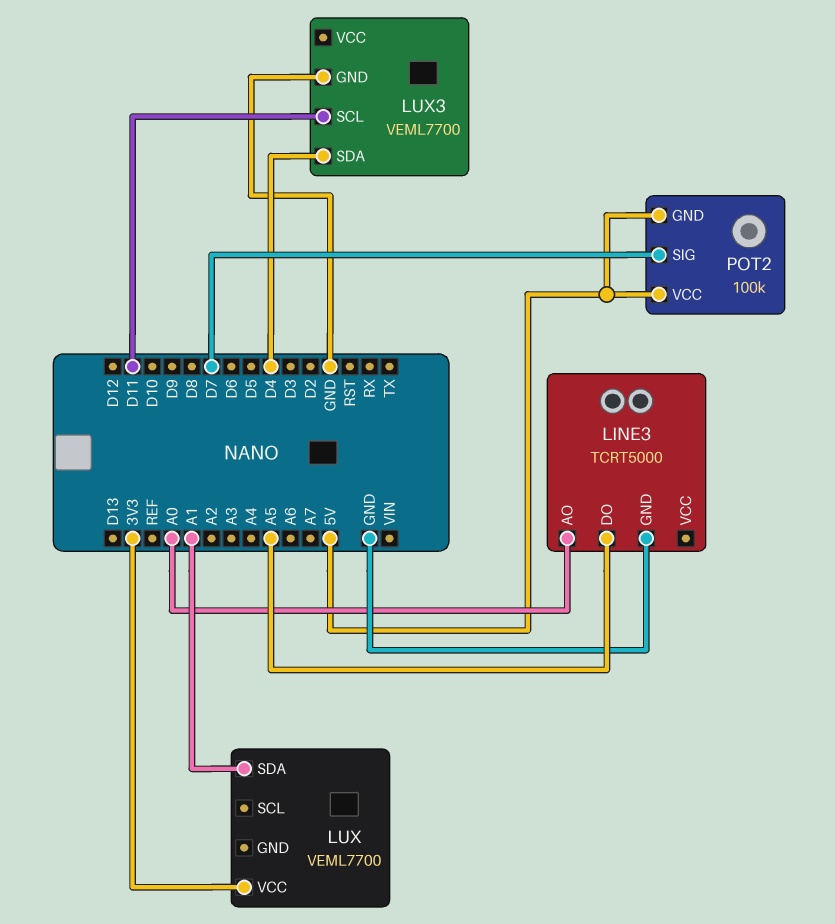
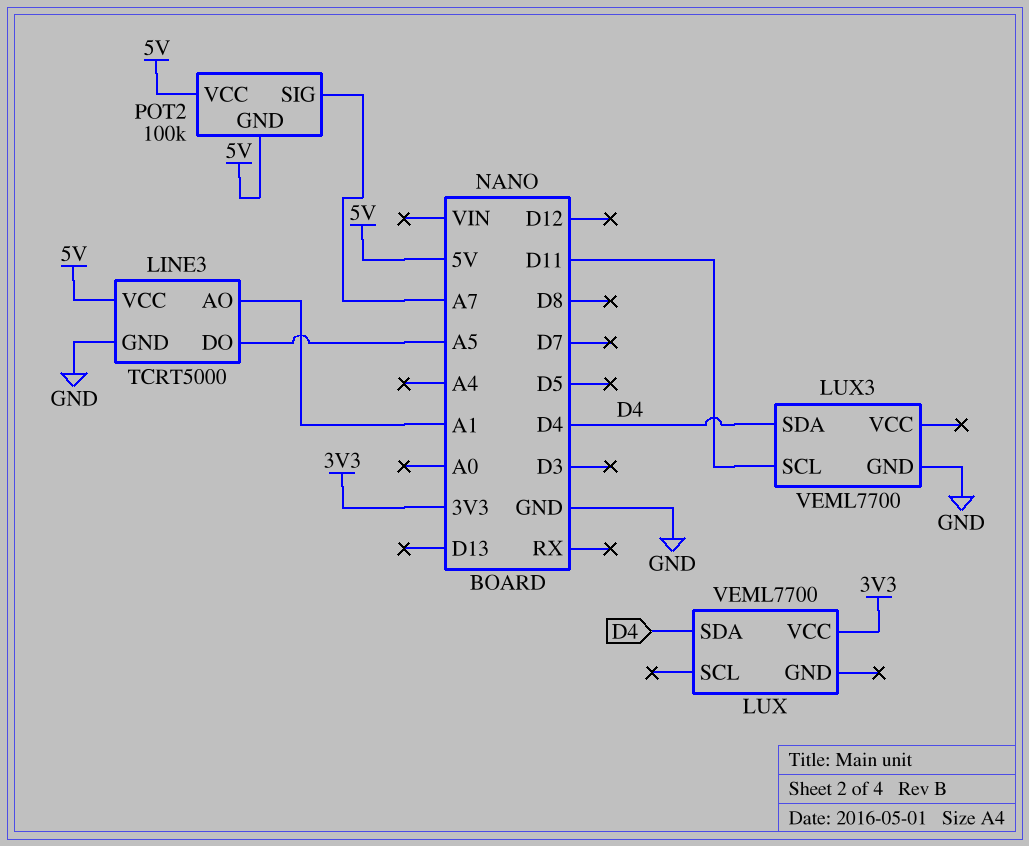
LINE3 pin AO: A0 -> A1
LINE3 pin VCC: none -> 5V
LUX pin SDA: A1 -> D4
POT2 pin SIG: D7 -> A7

